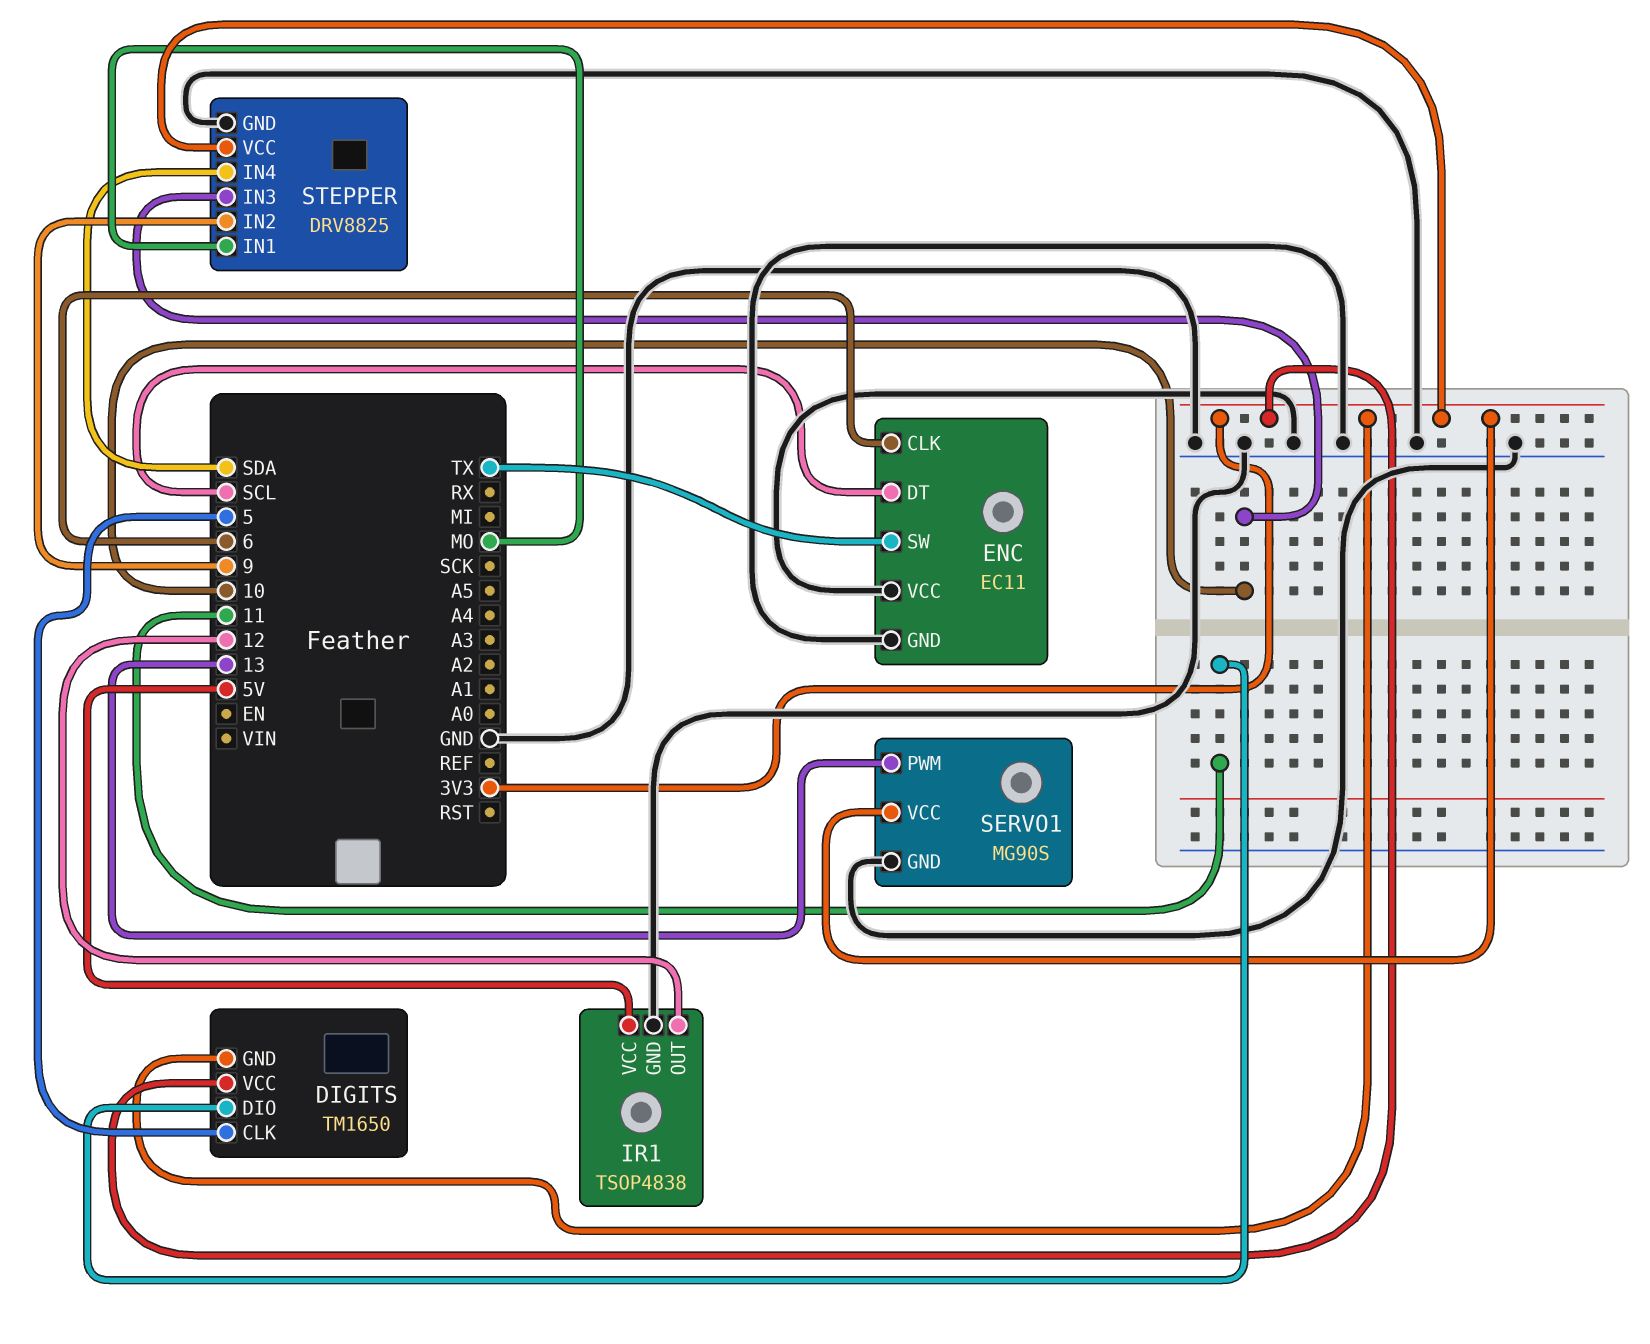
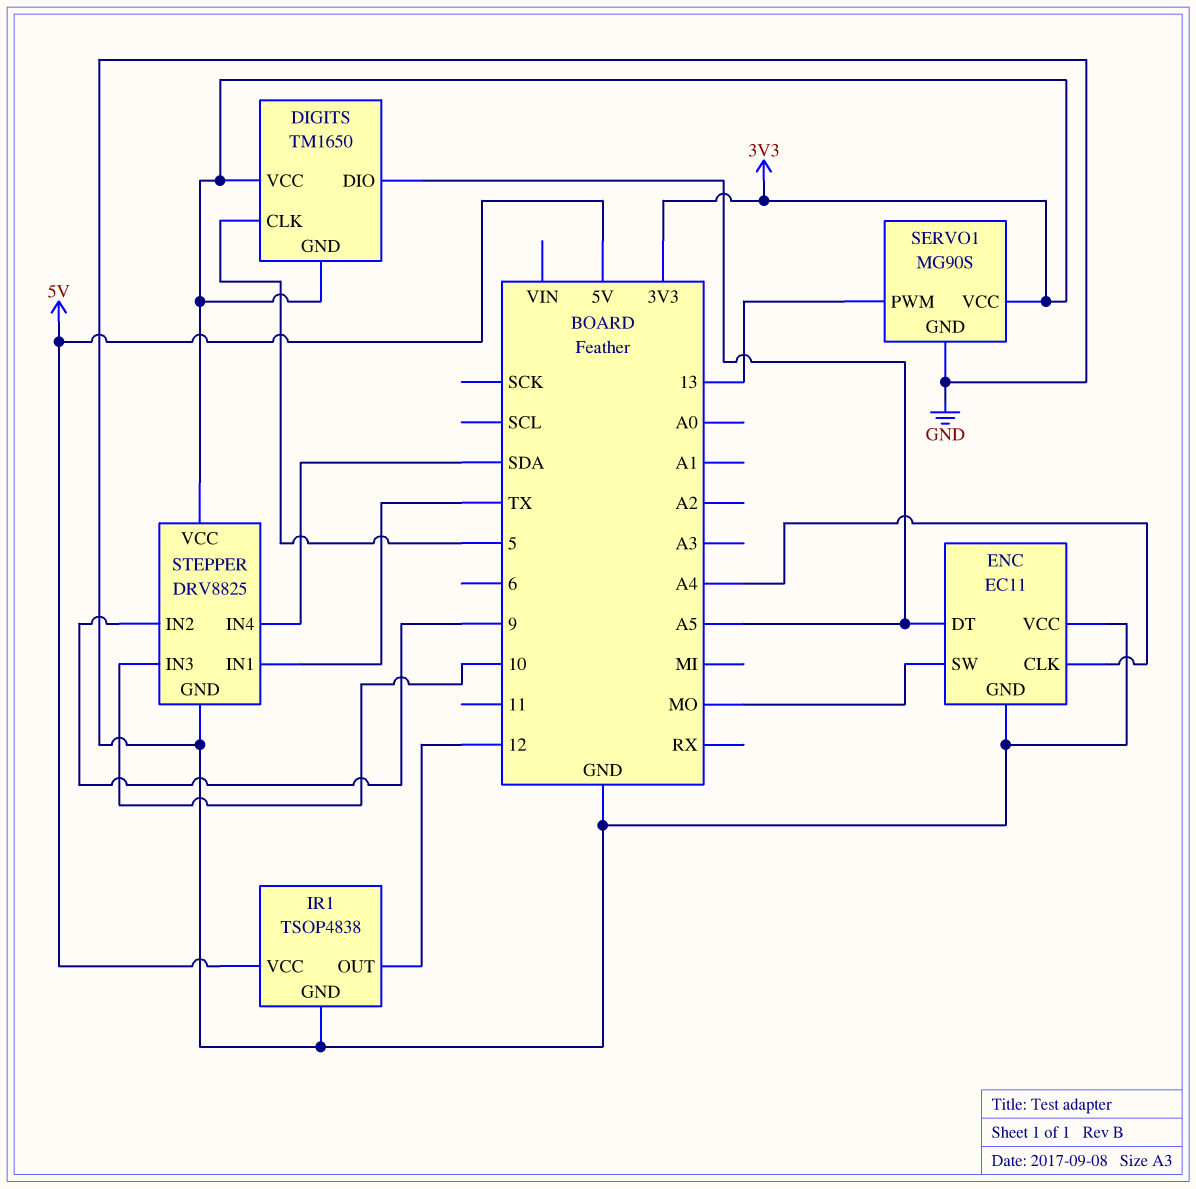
DIGITS pin DIO: 11 -> A5
ENC pin CLK: 6 -> A4
ENC pin DT: SCL -> A5
ENC pin SW: TX -> MO
STEPPER pin IN1: MO -> TX

